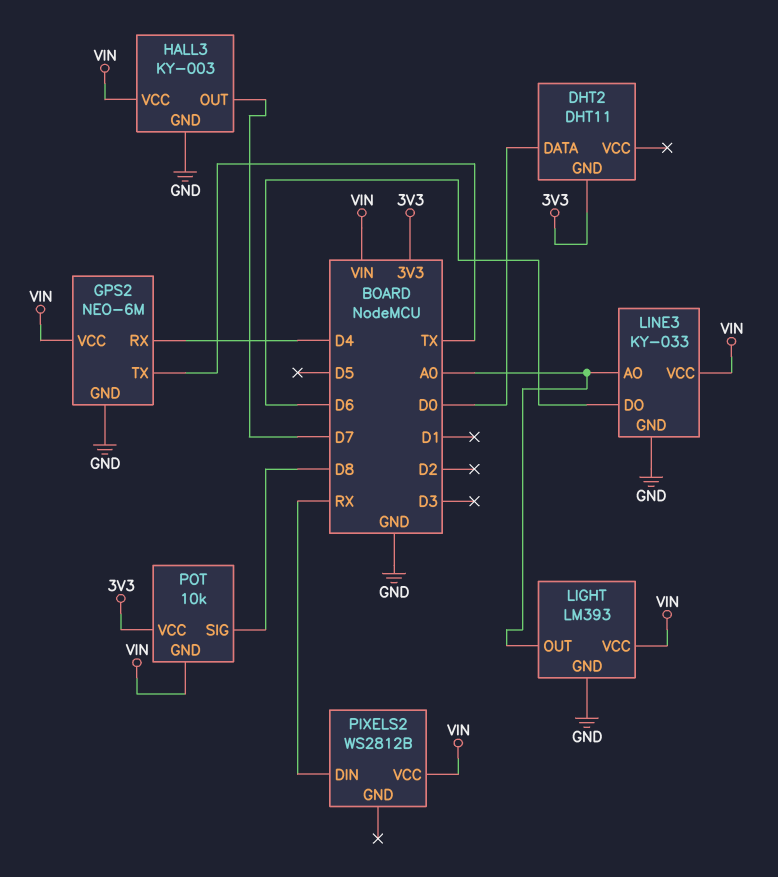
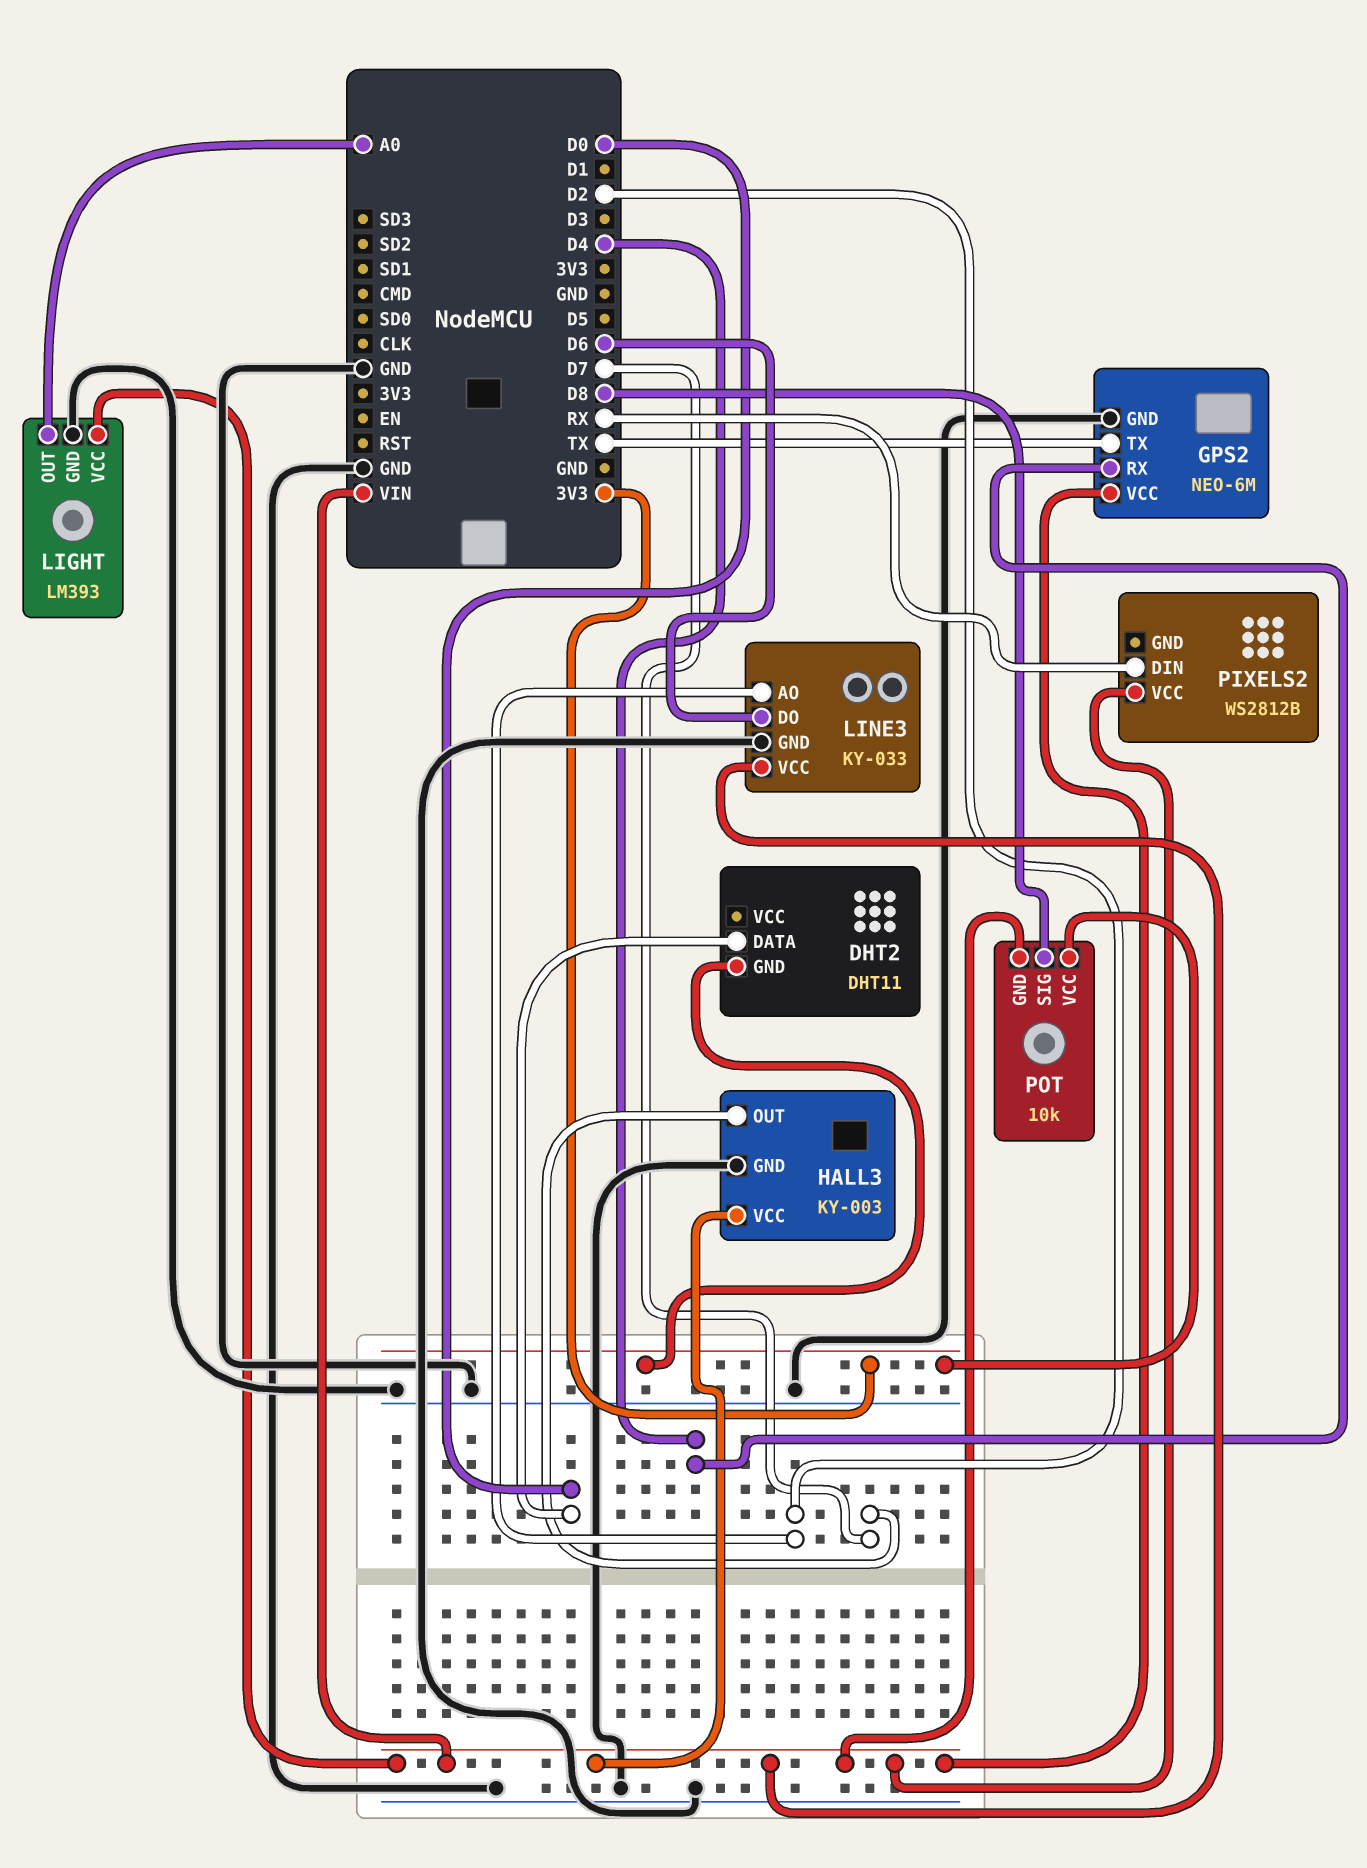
LINE3 pin AO: A0 -> D2

